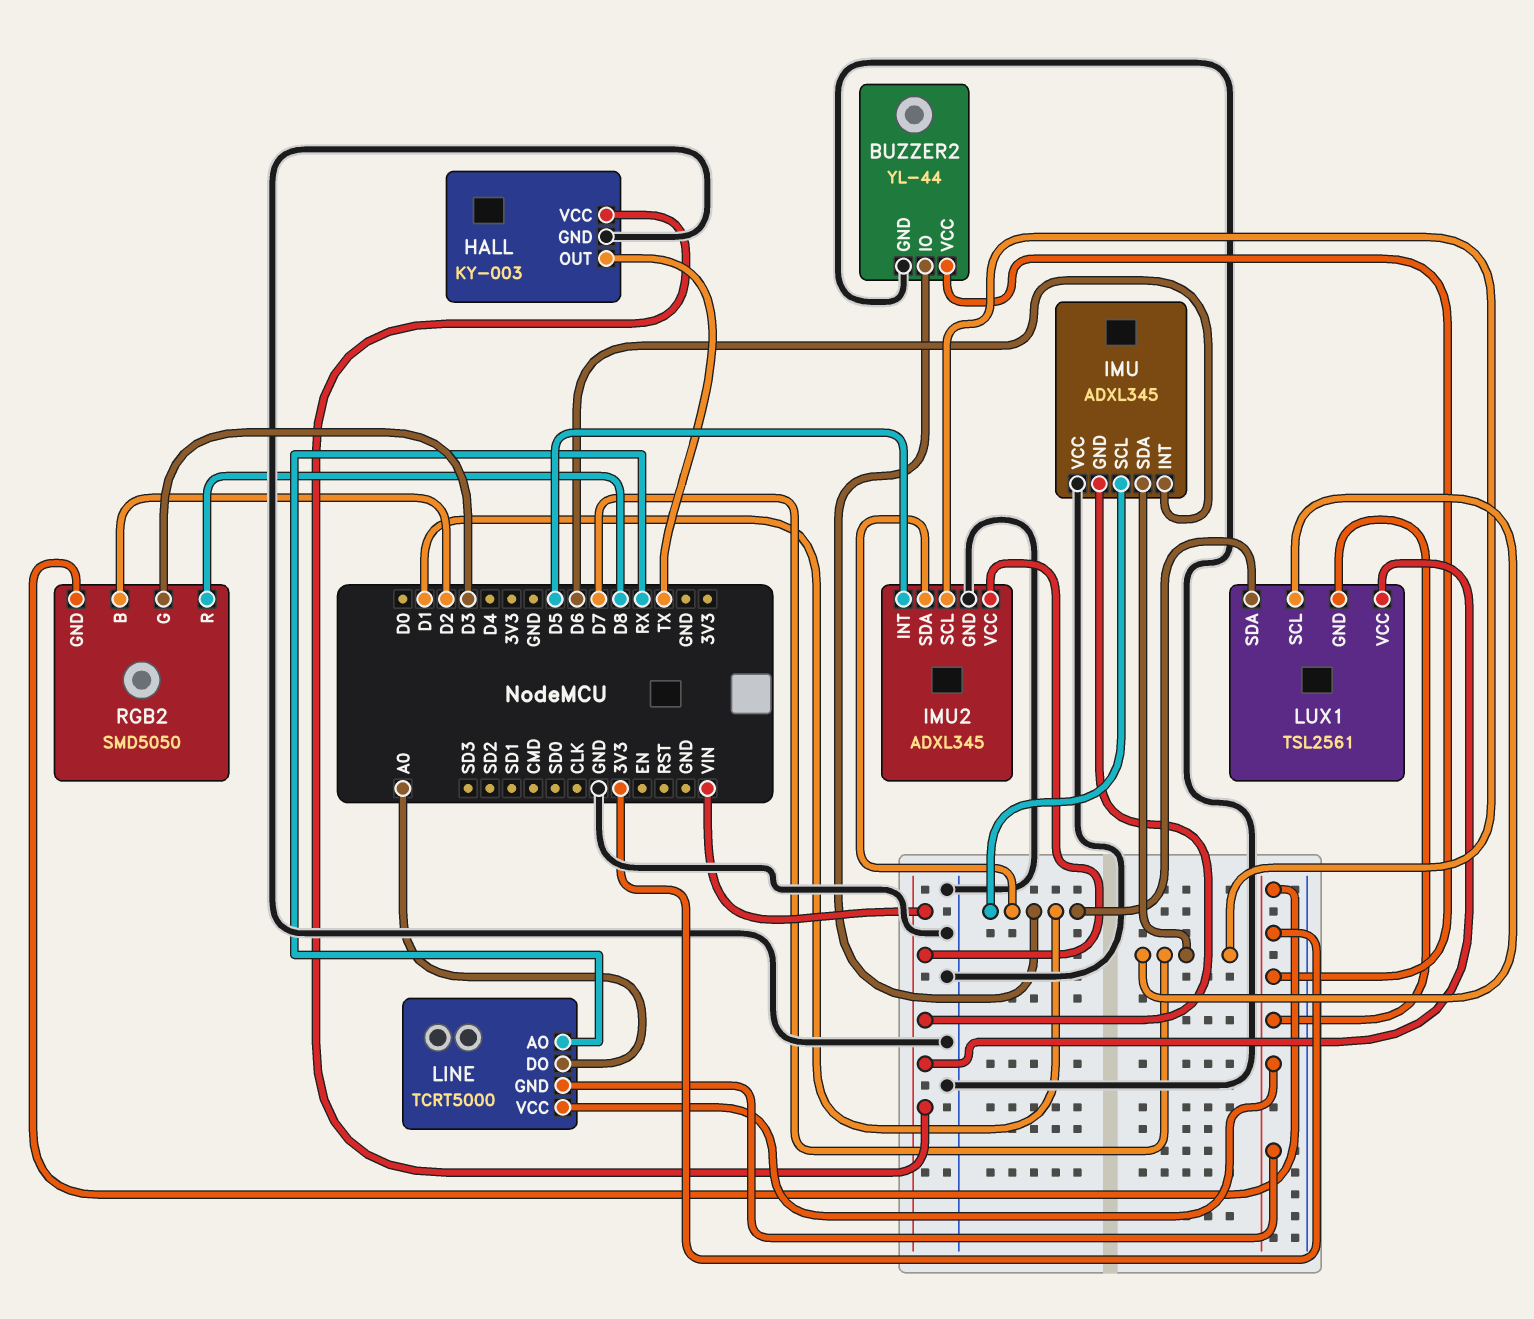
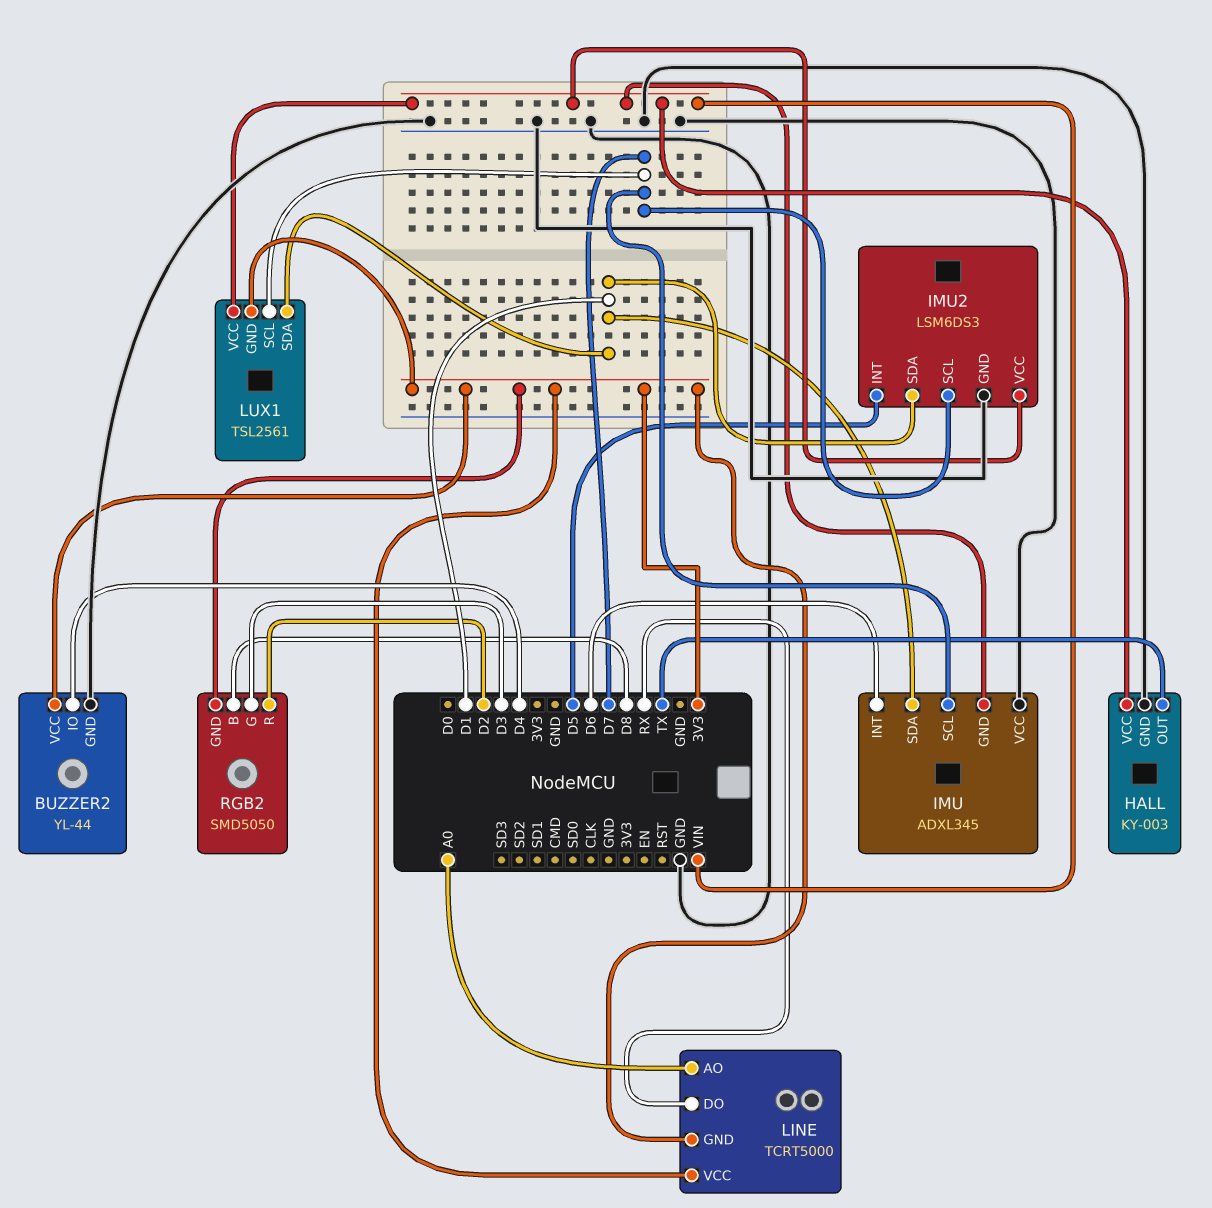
BUZZER2 pin IO: D1 -> D4
IMU pin SCL: D1 -> D7
IMU pin SDA: D7 -> D1
IMU2: ADXL345 -> LSM6DS3
LINE pin AO: RX -> A0
LINE pin DO: A0 -> RX
RGB2 pin B: D2 -> D8
RGB2 pin R: D8 -> D2

